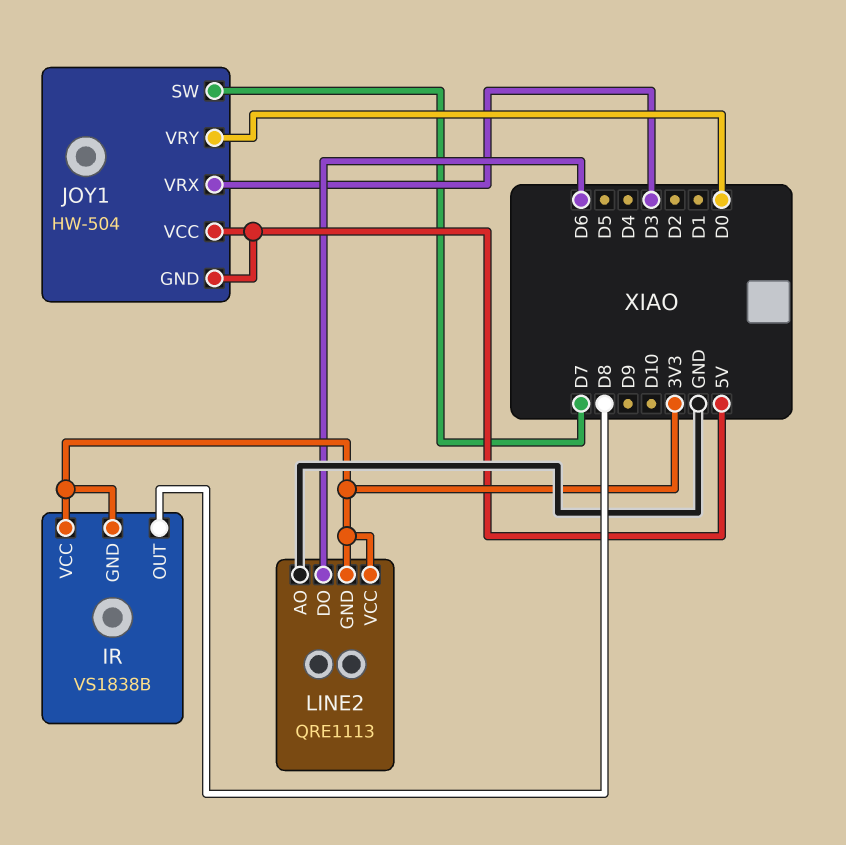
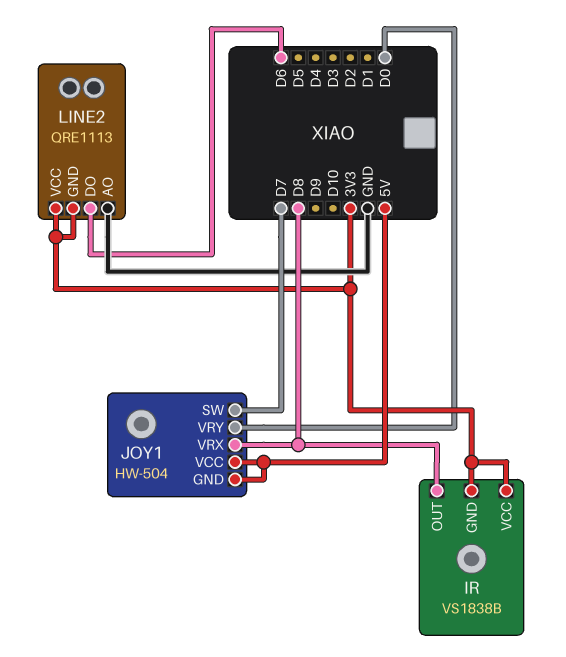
JOY1 pin VRX: D3 -> D8

